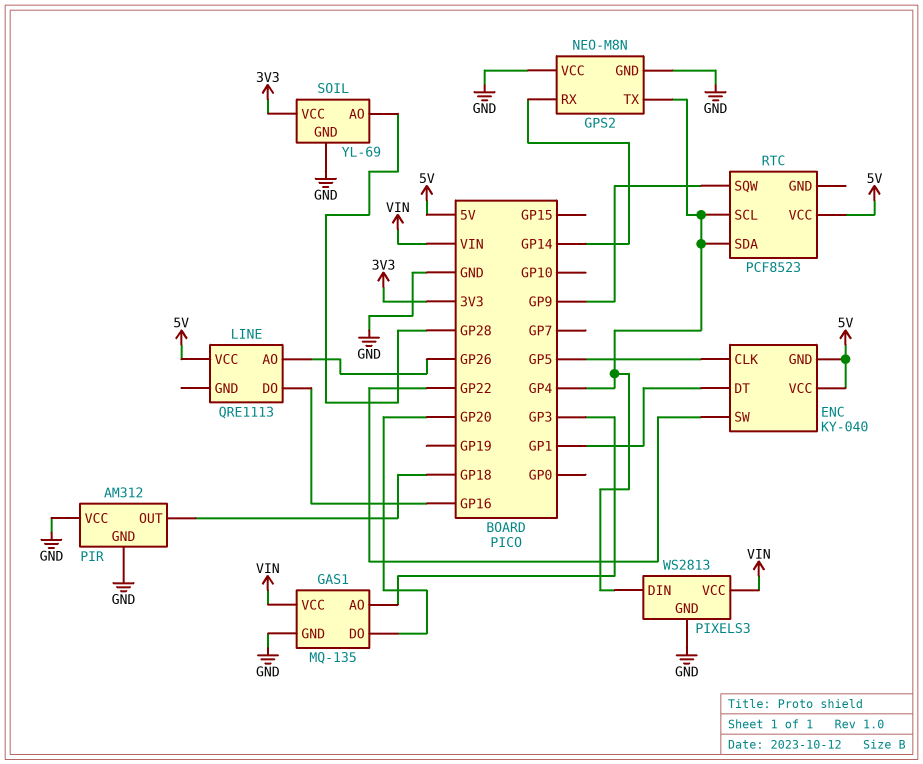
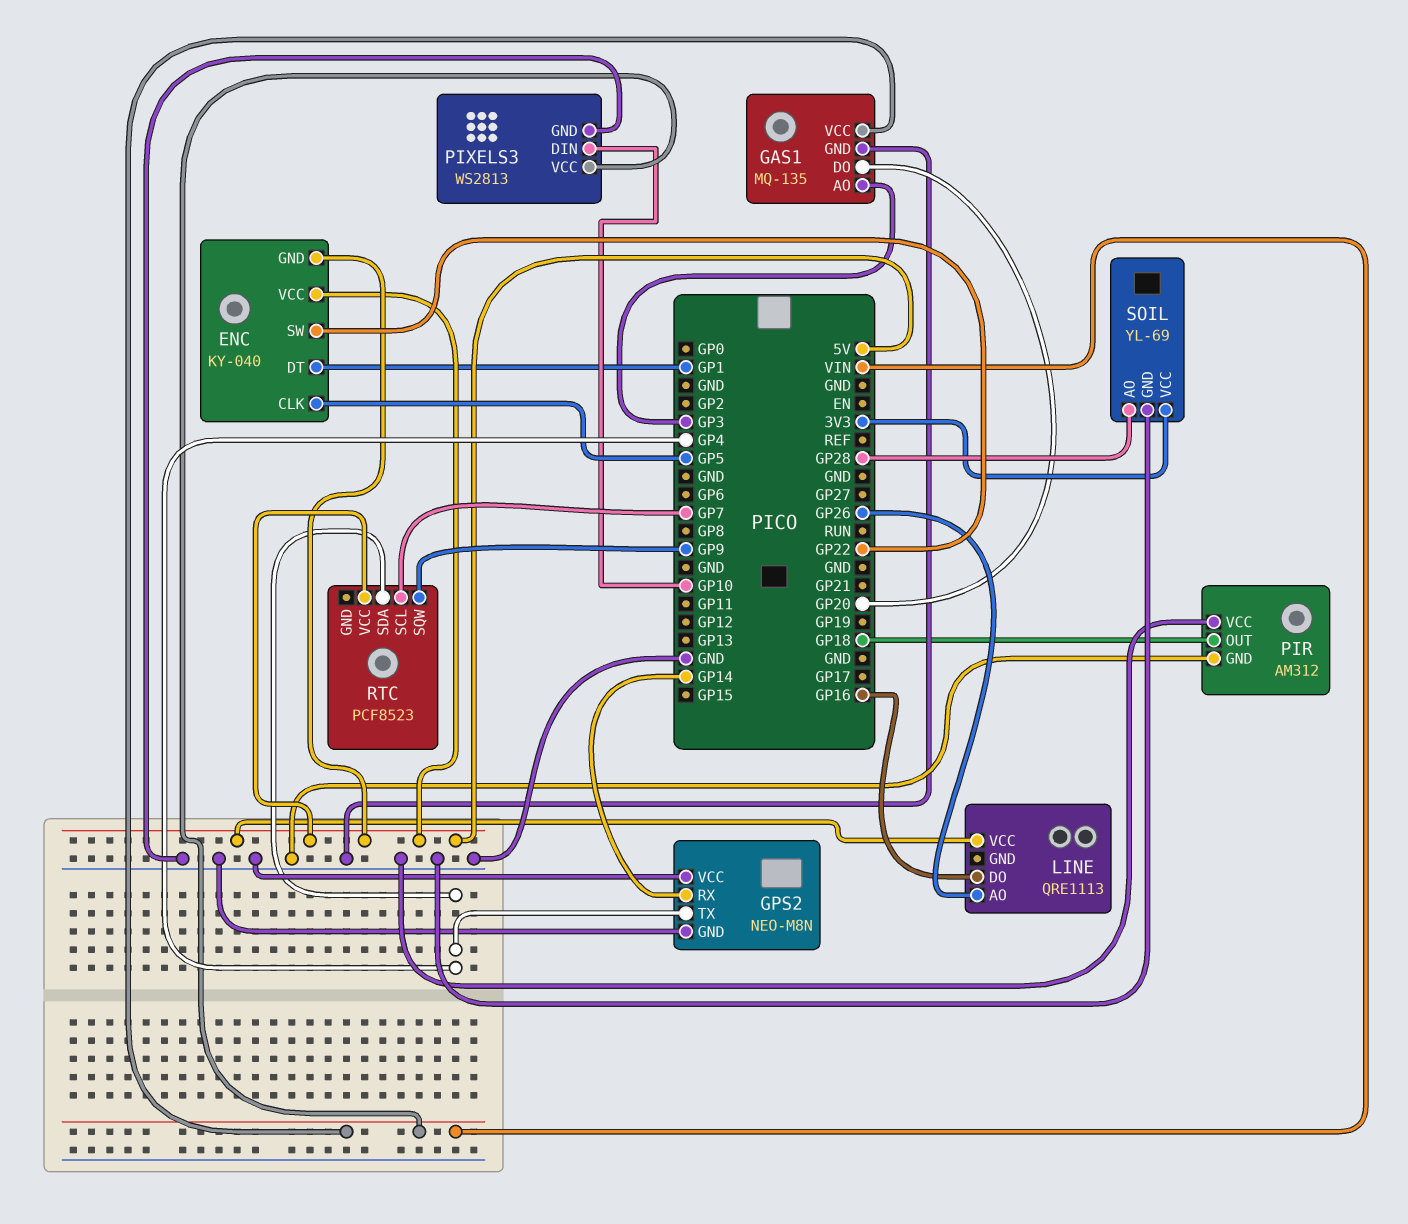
PIXELS3 pin DIN: GP4 -> GP10
RTC pin SCL: GP4 -> GP7

